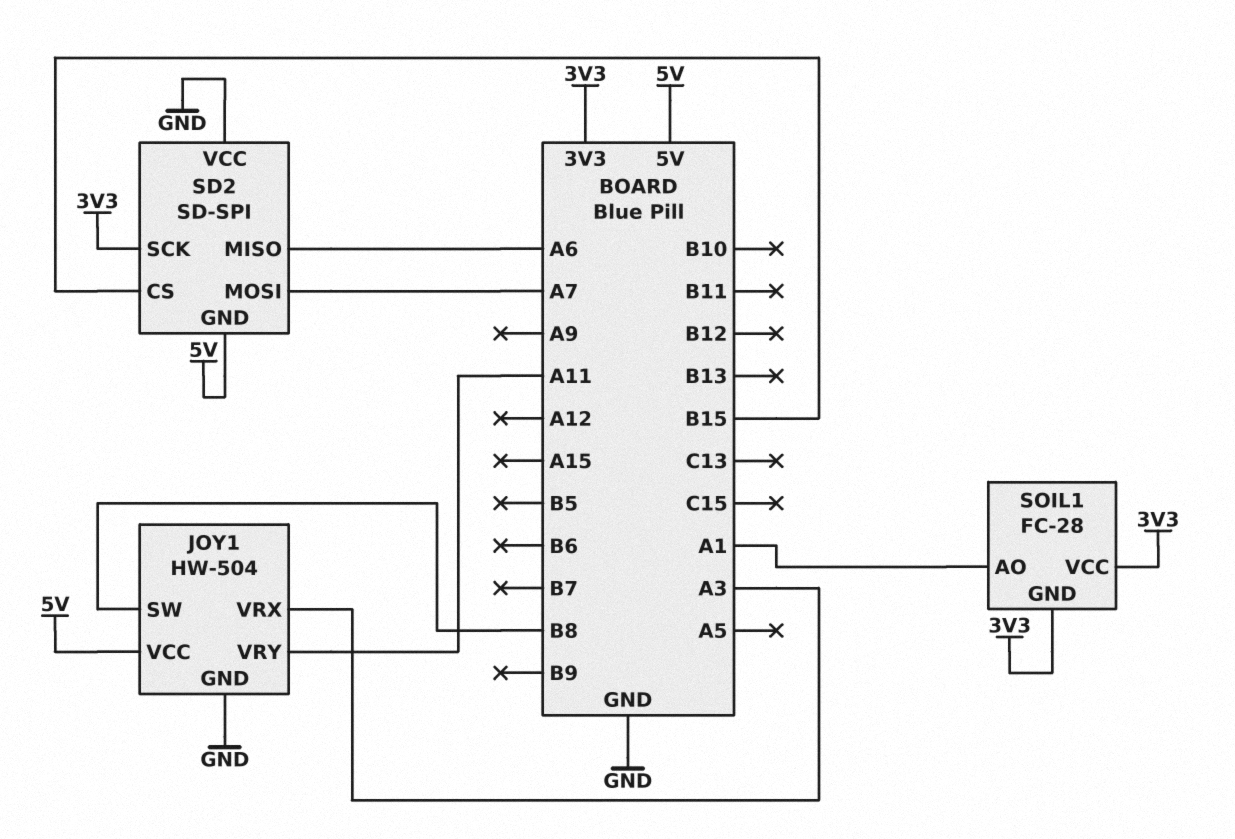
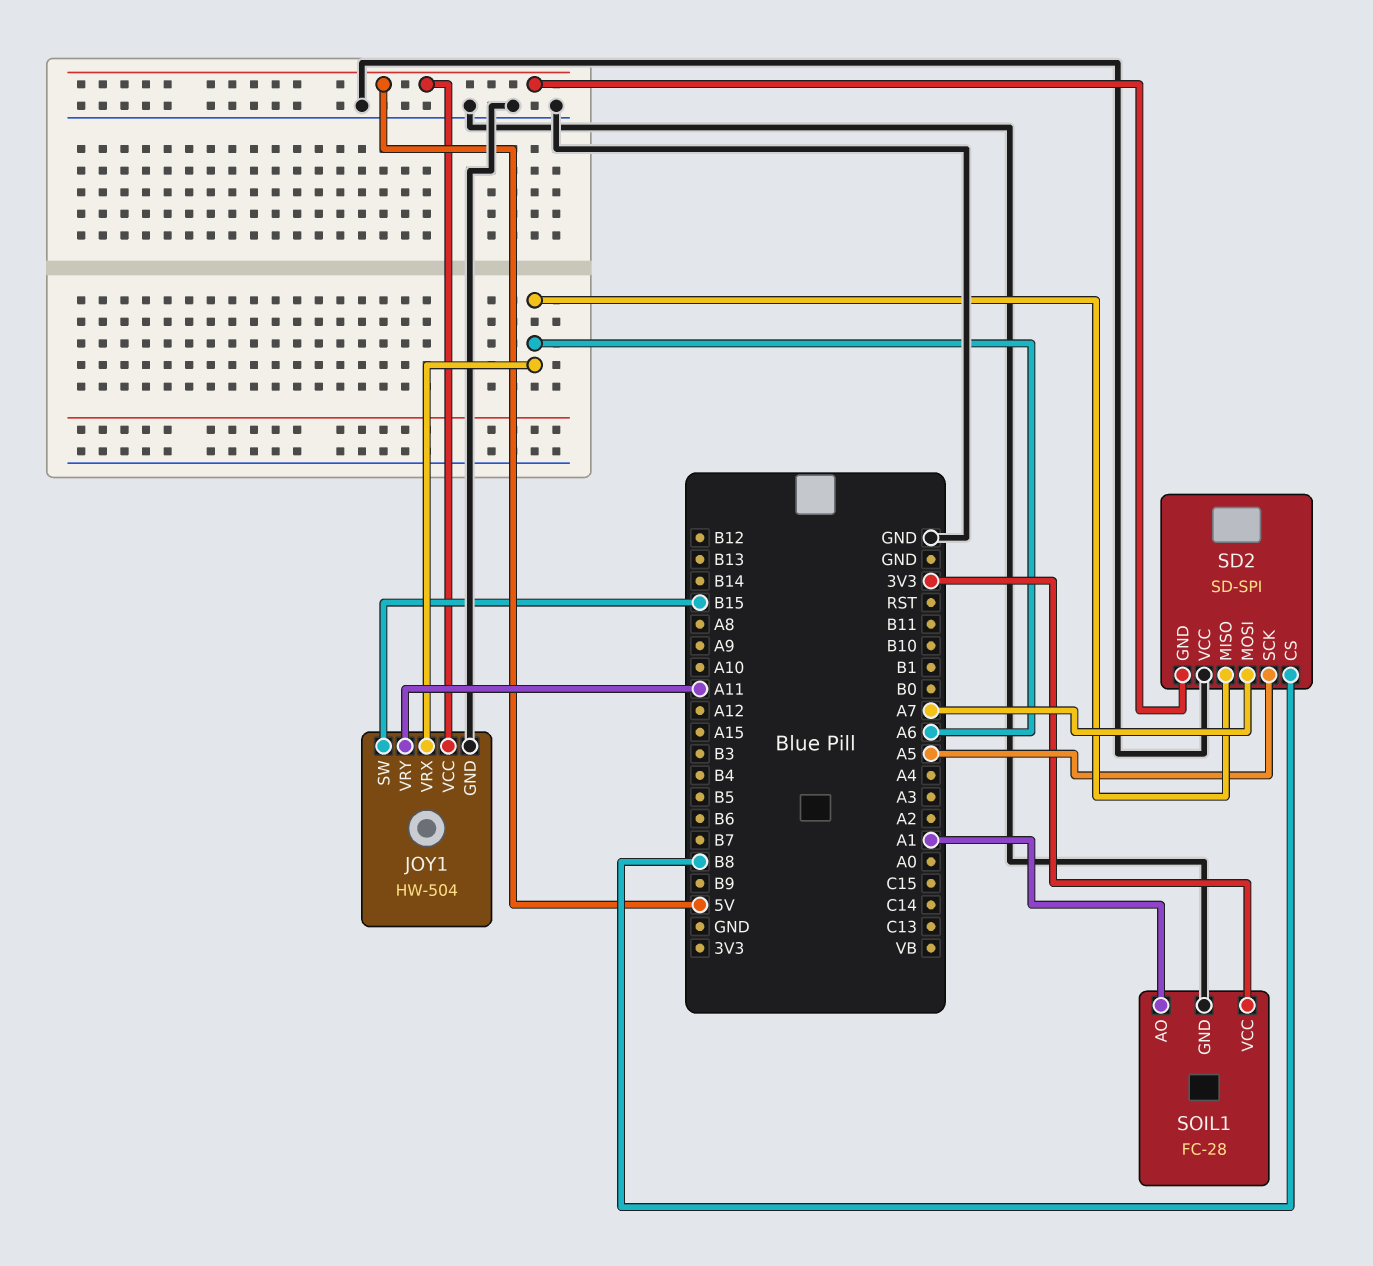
JOY1 pin SW: B8 -> B15
JOY1 pin VRX: A3 -> A6
SD2 pin CS: B15 -> B8
SD2 pin SCK: 3V3 -> A5
SOIL1 pin GND: 3V3 -> GND

